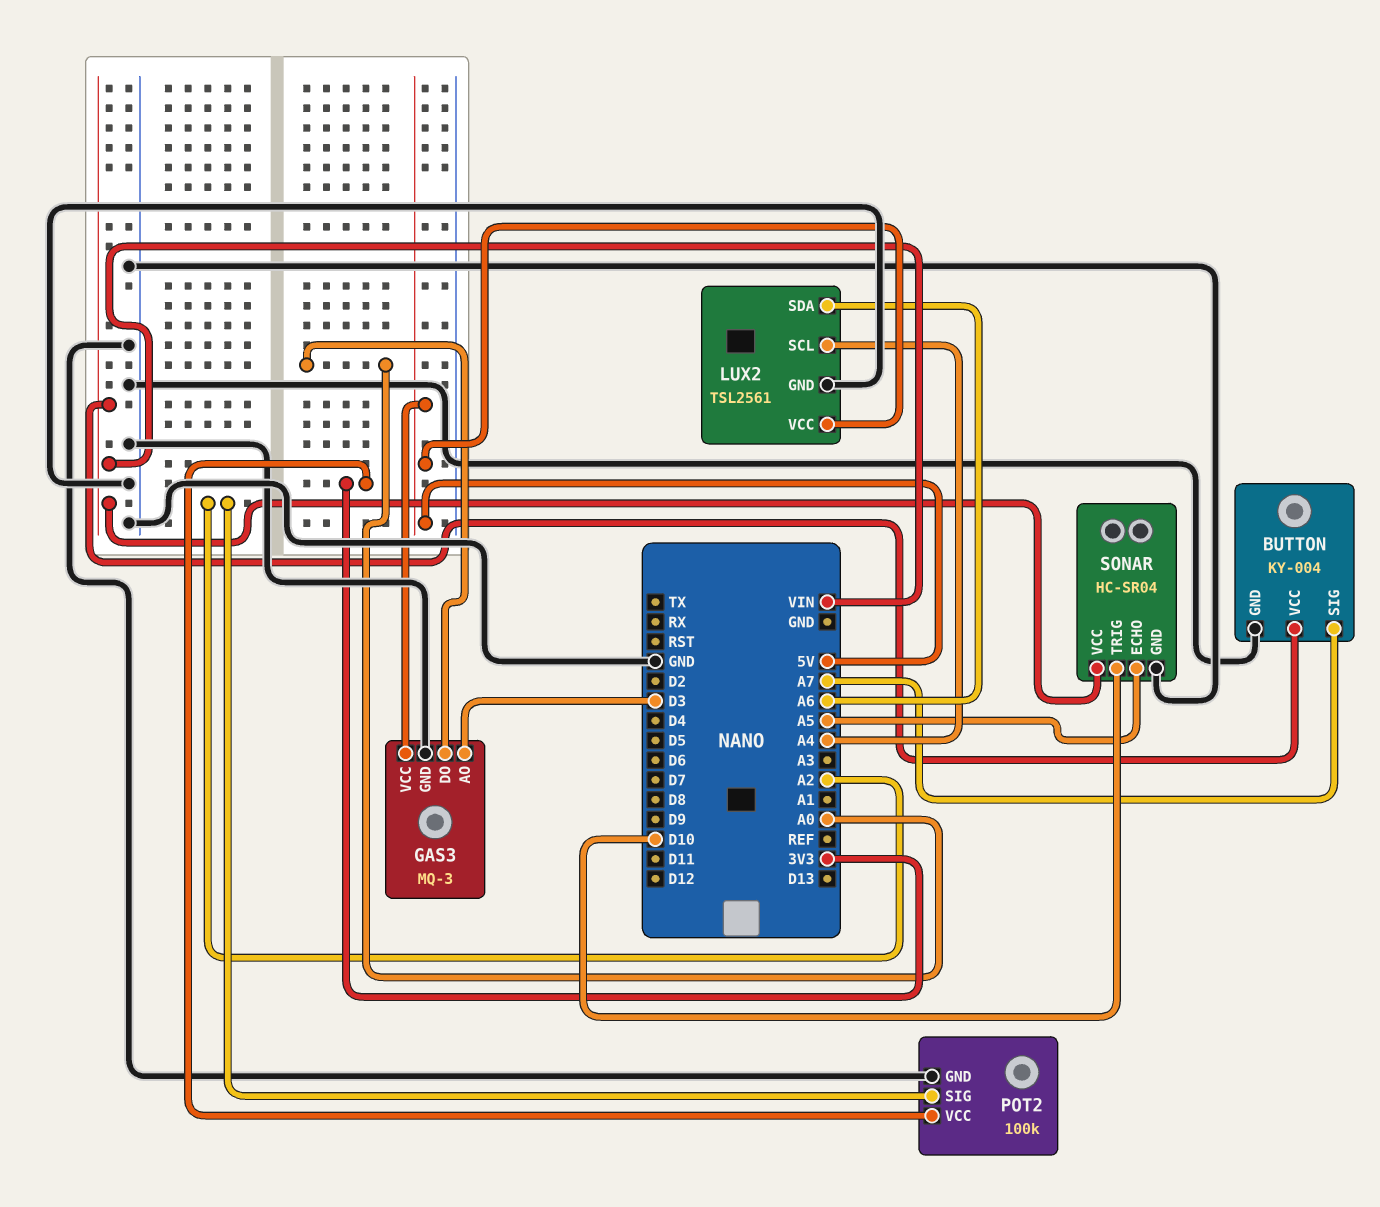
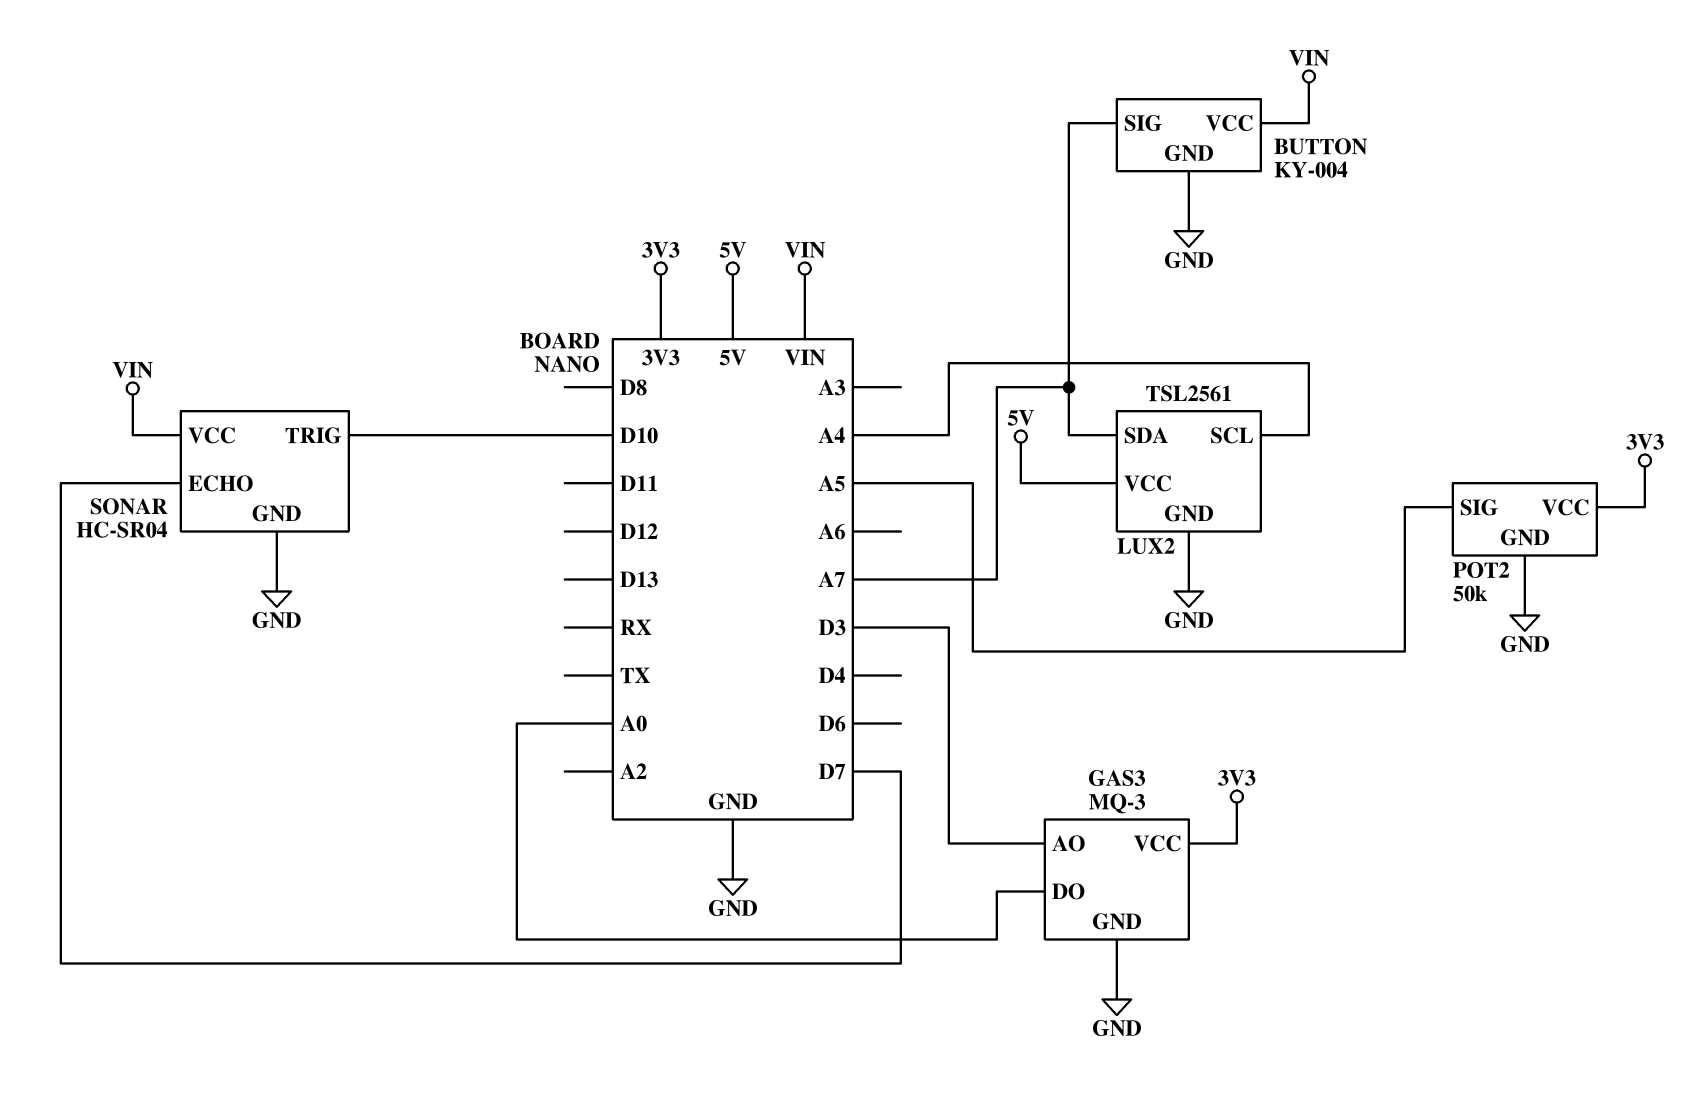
GAS3 pin VCC: 5V -> 3V3
LUX2 pin SDA: A6 -> A7
POT2: 100k -> 50k
POT2 pin SIG: A2 -> A5
SONAR pin ECHO: A5 -> D7

